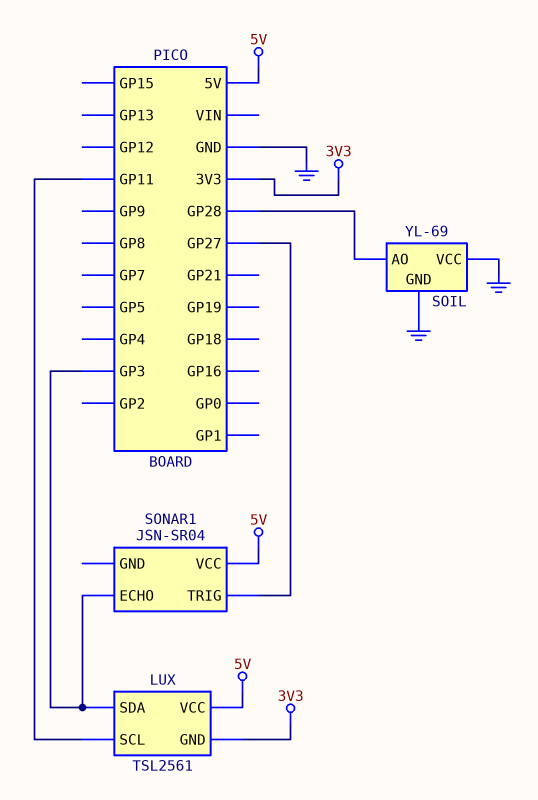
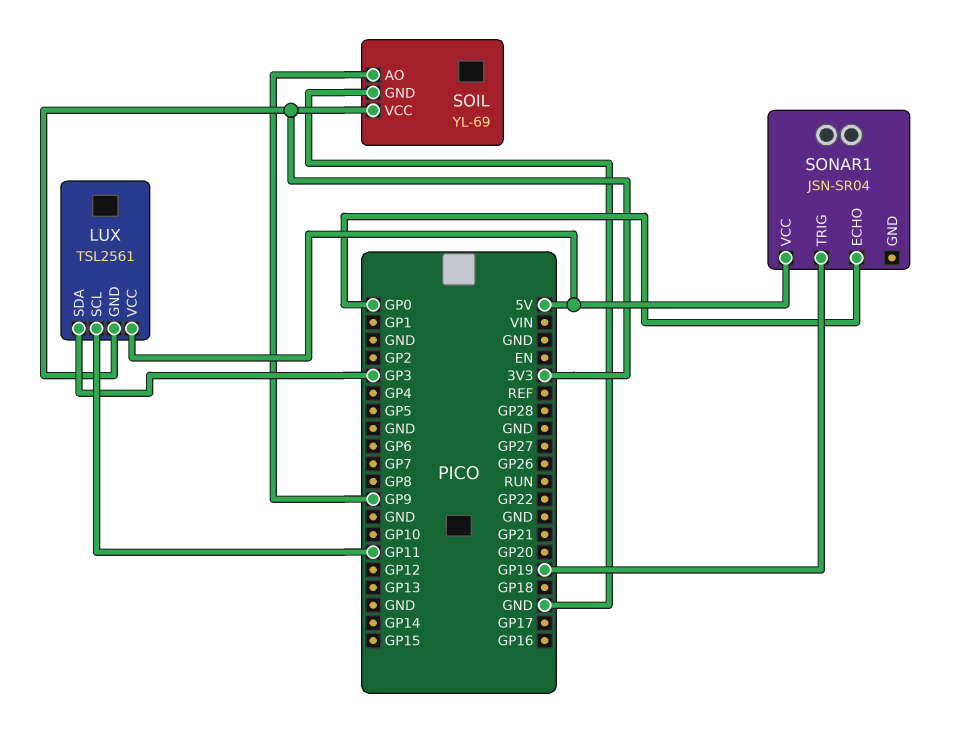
SOIL pin AO: GP28 -> GP9
SOIL pin VCC: GND -> 3V3
SONAR1 pin ECHO: GP3 -> GP0
SONAR1 pin TRIG: GP27 -> GP19

